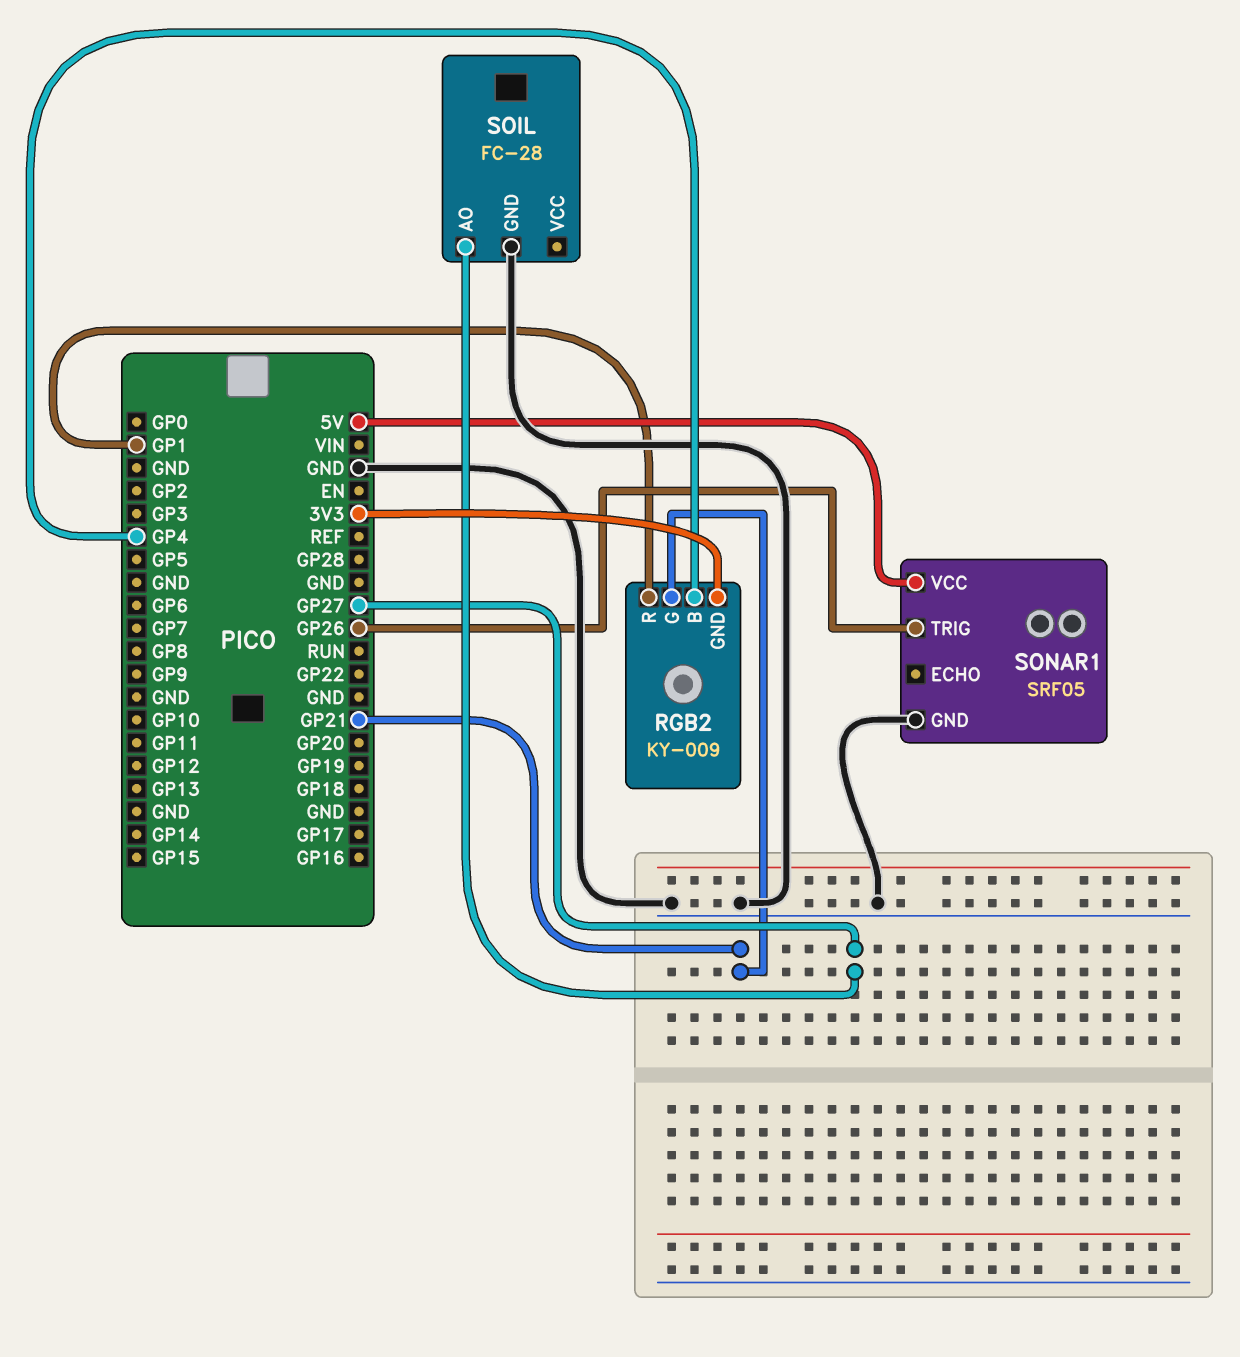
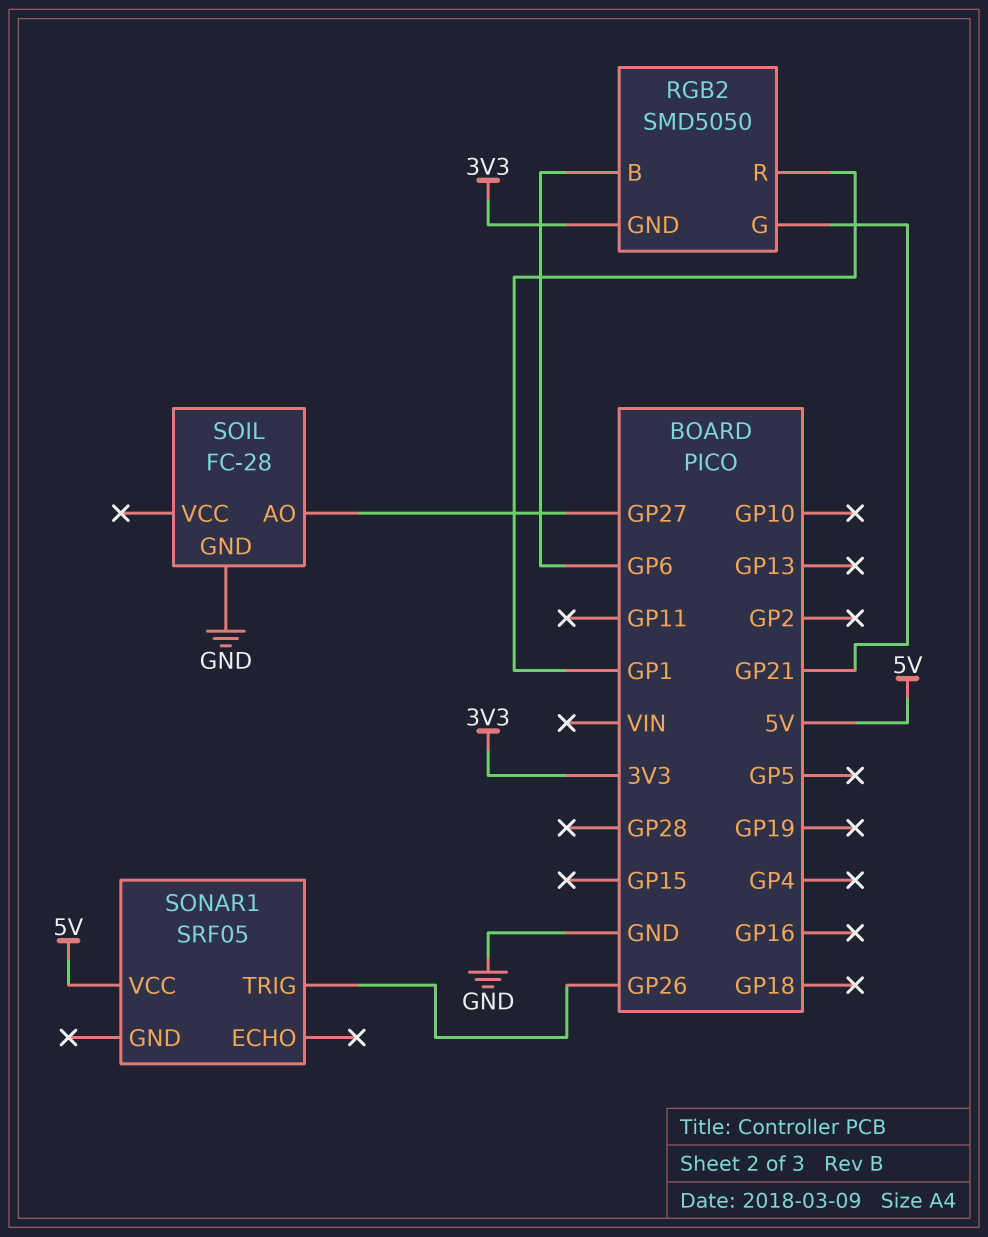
RGB2: KY-009 -> SMD5050
RGB2 pin B: GP4 -> GP6
SONAR1 pin GND: GND -> none

